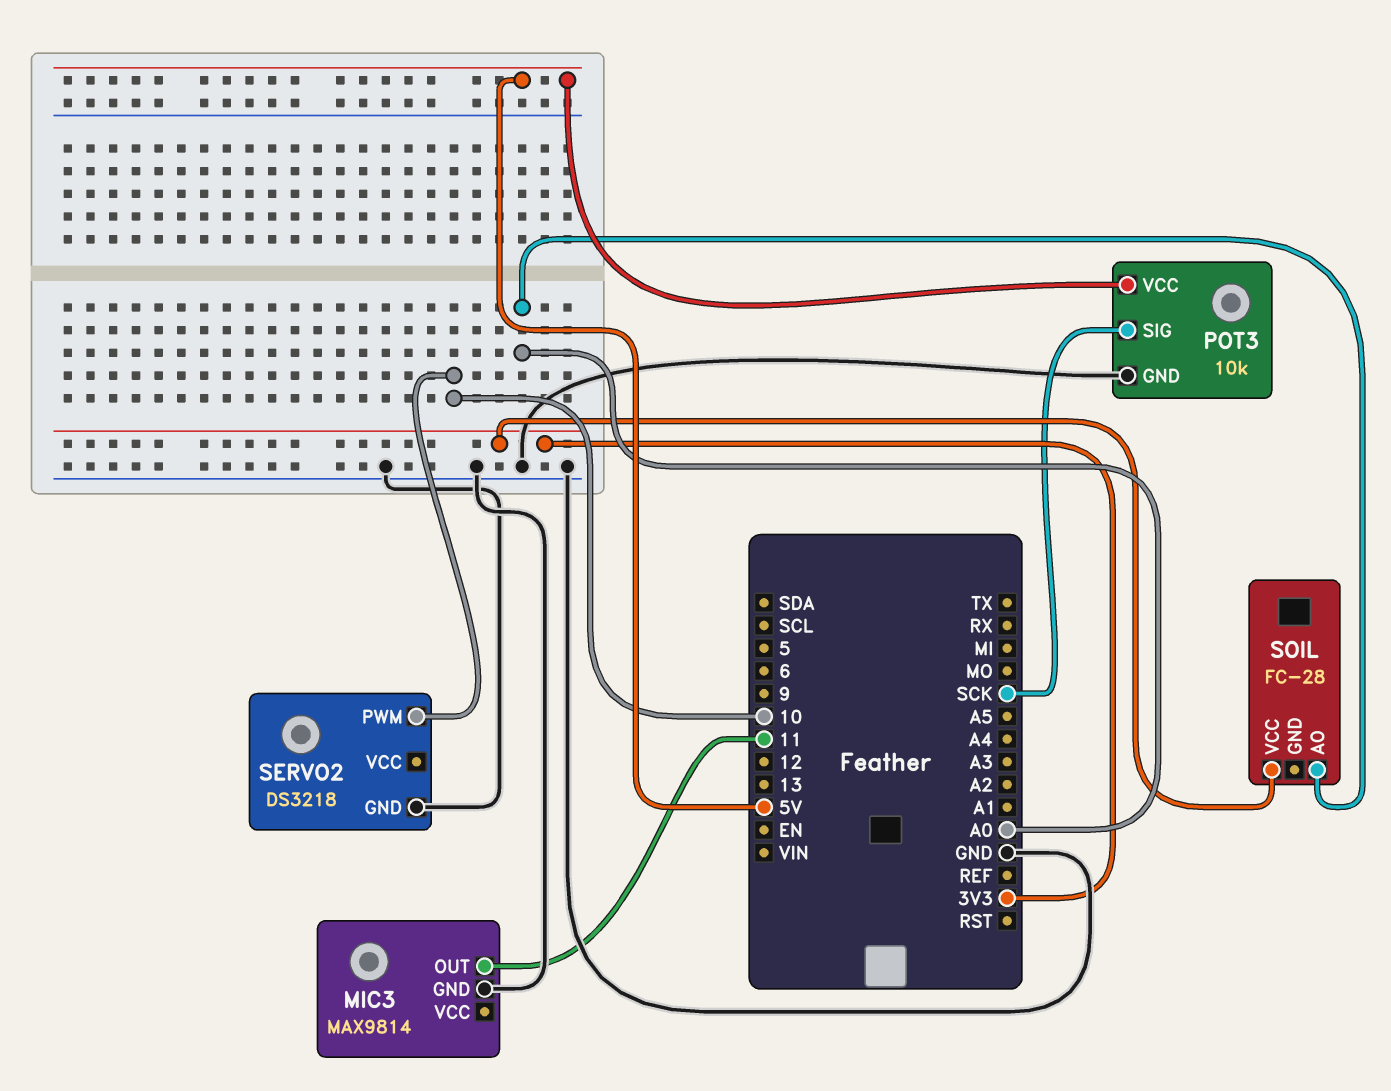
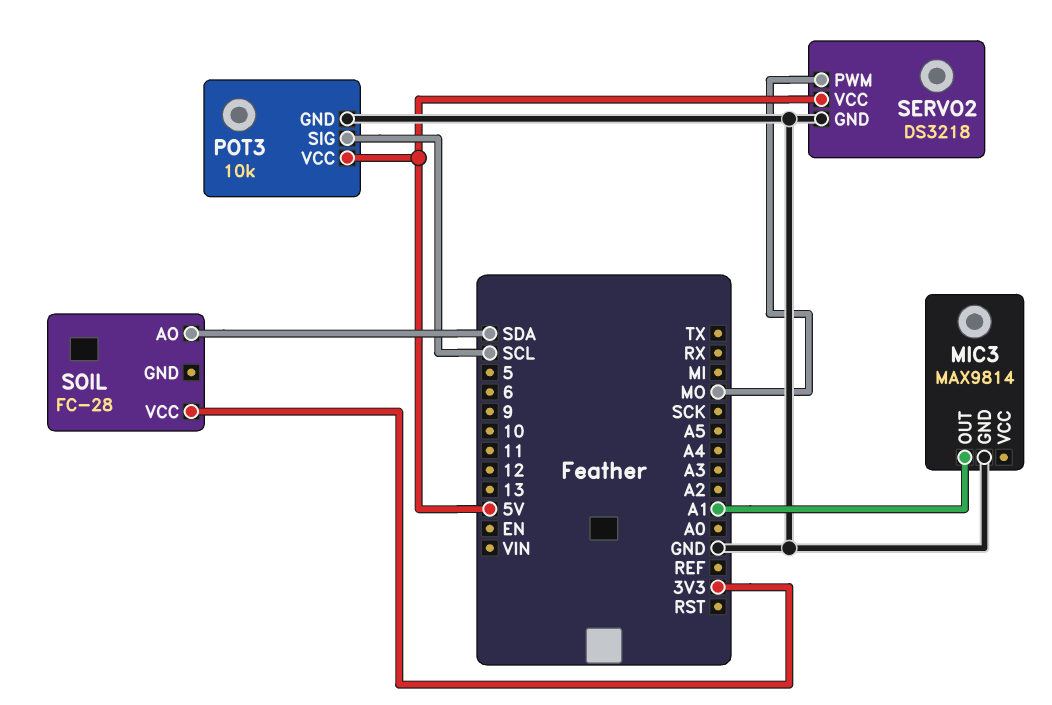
MIC3 pin OUT: 11 -> A1
POT3 pin SIG: SCK -> SCL
SERVO2 pin PWM: 10 -> MO
SERVO2 pin VCC: none -> 5V
SOIL pin AO: A0 -> SDA

